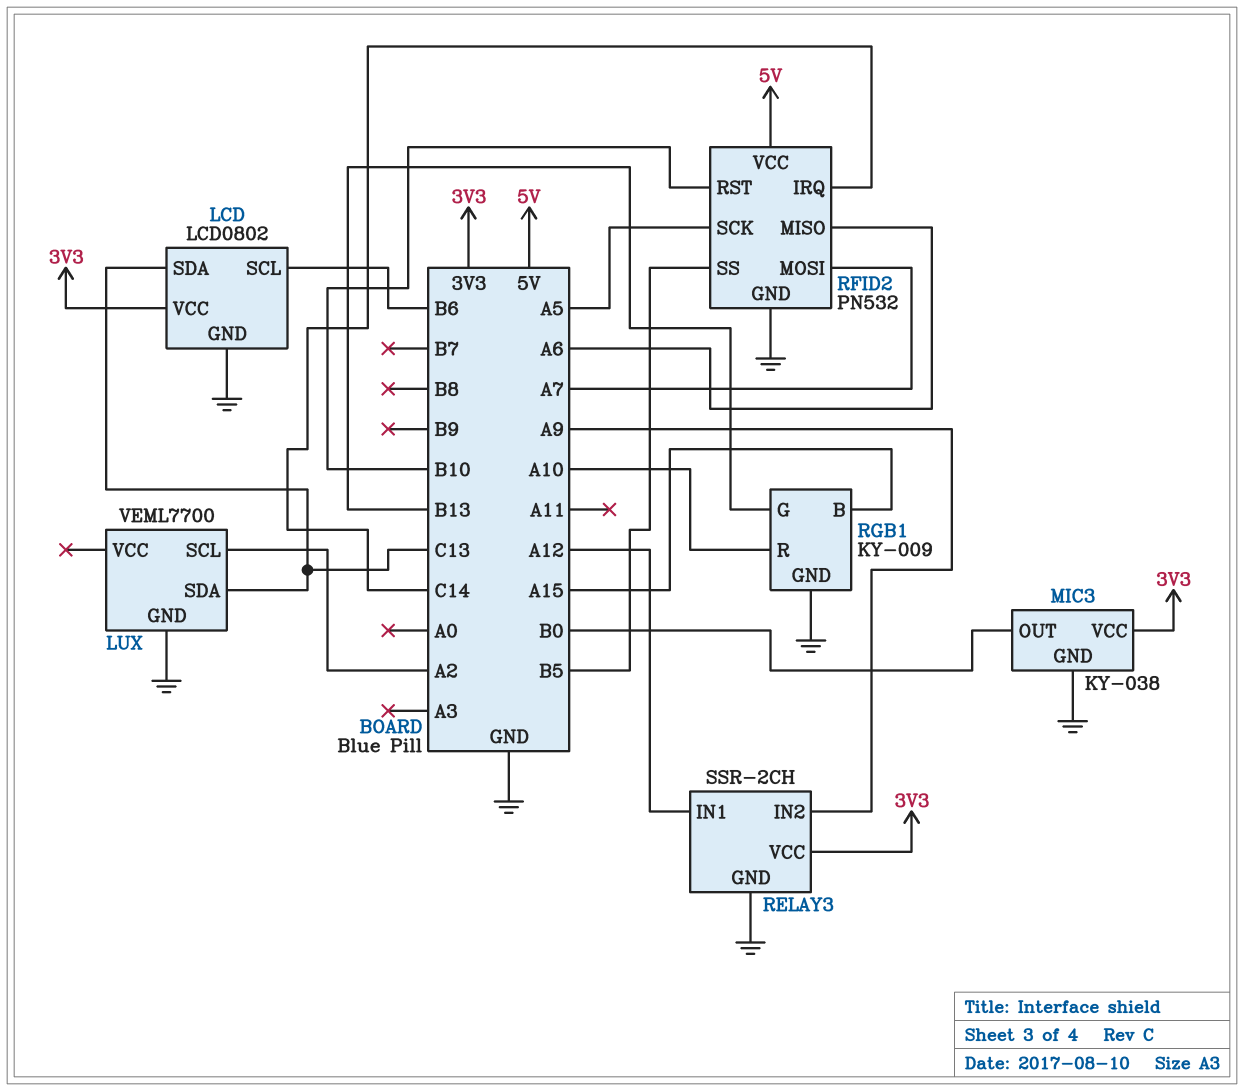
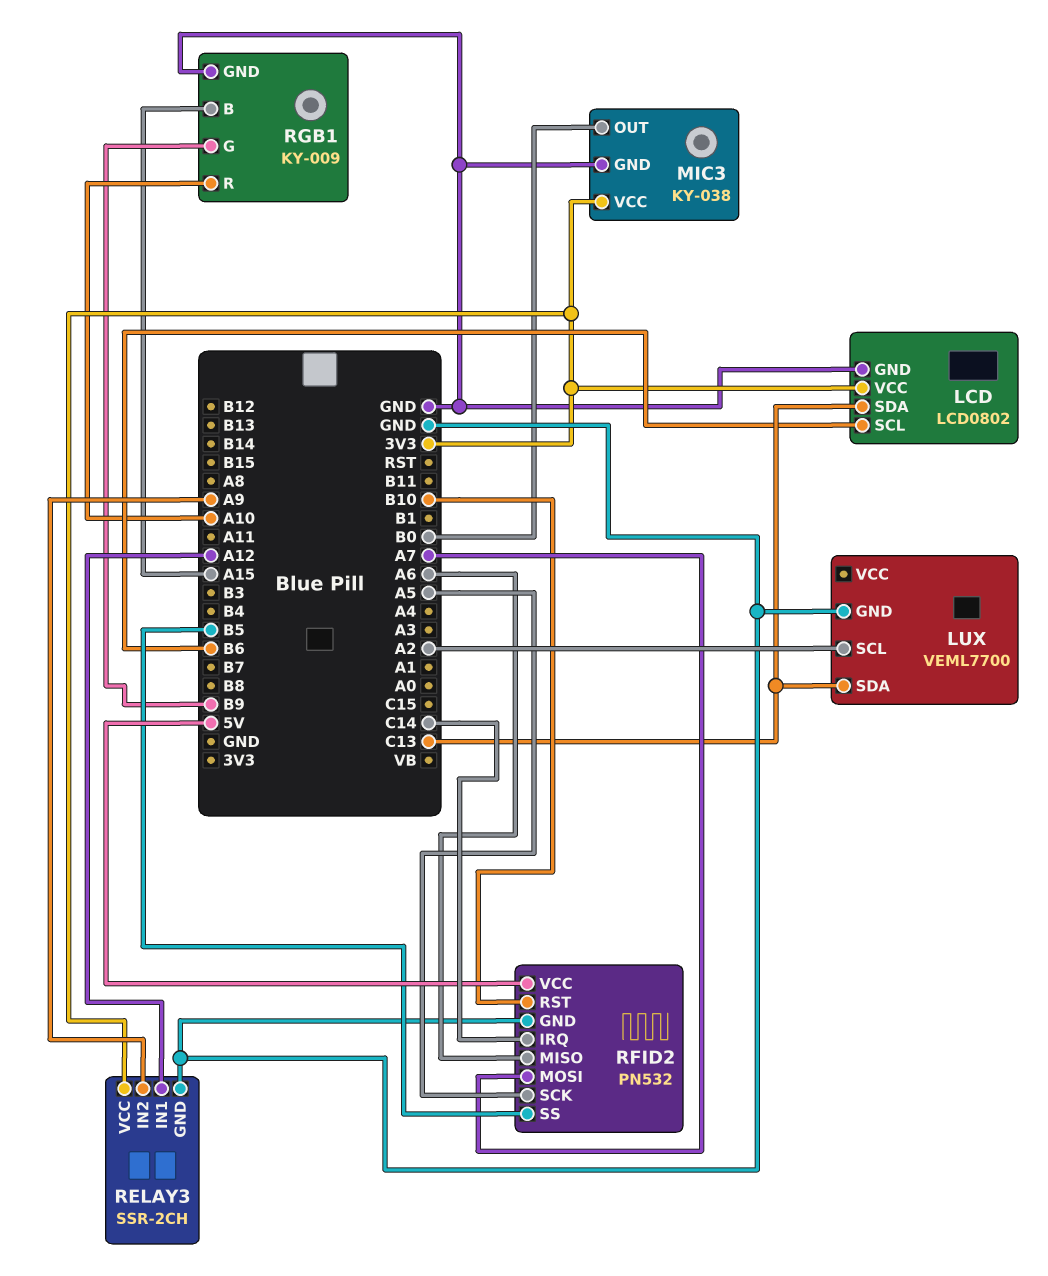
RGB1 pin G: B13 -> B9

